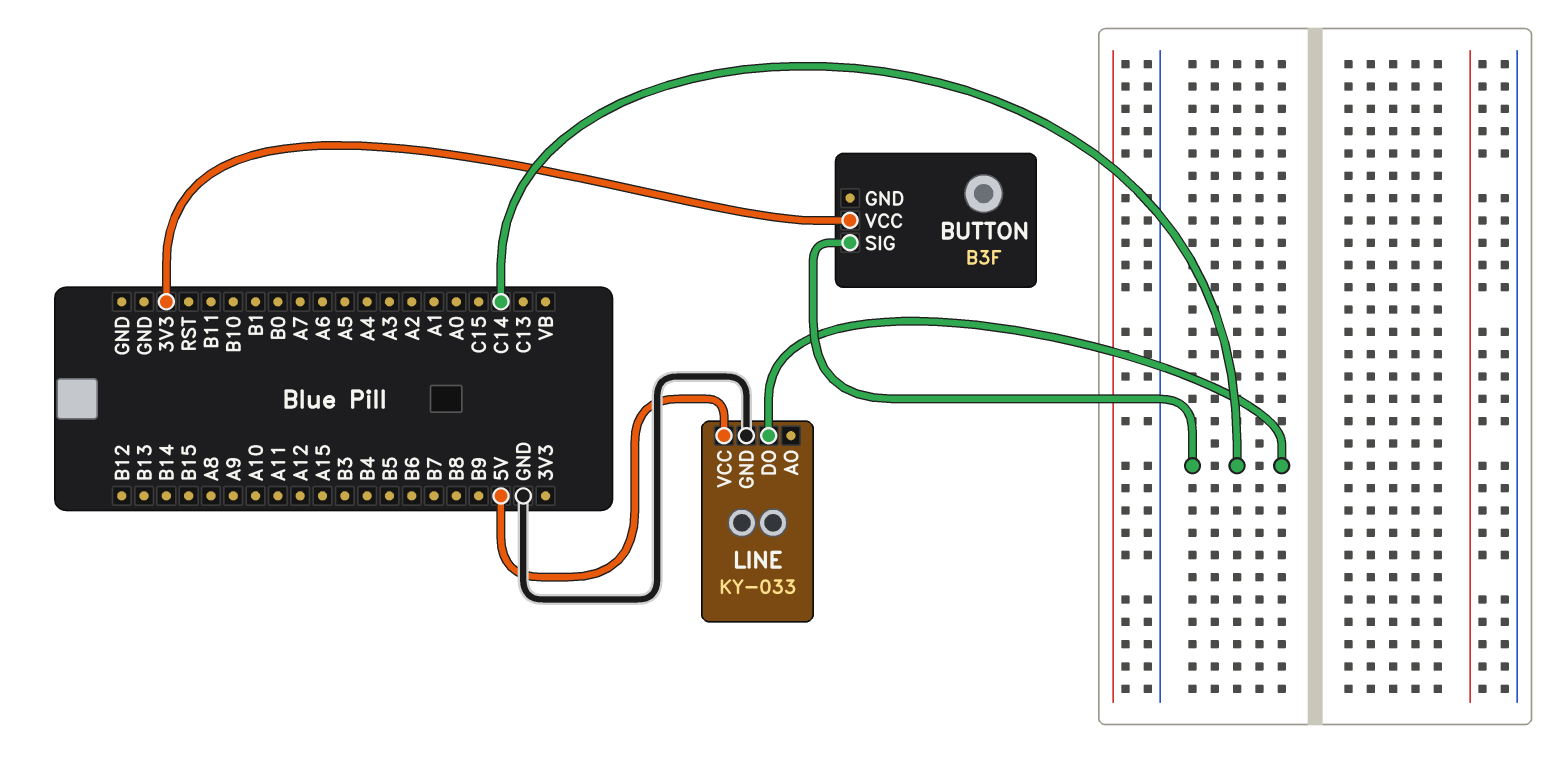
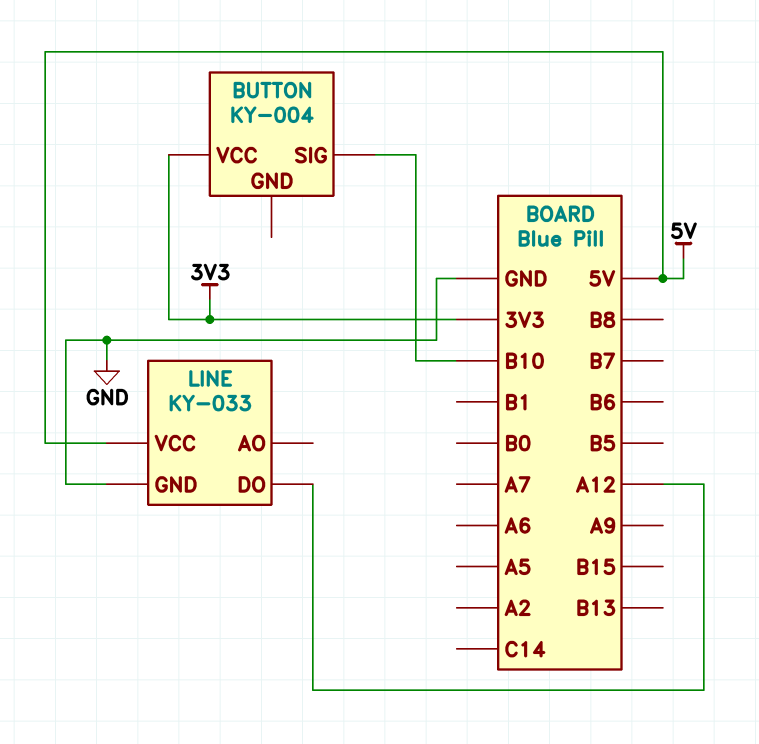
BUTTON: B3F -> KY-004
BUTTON pin SIG: C14 -> B10
LINE pin DO: C14 -> A12

